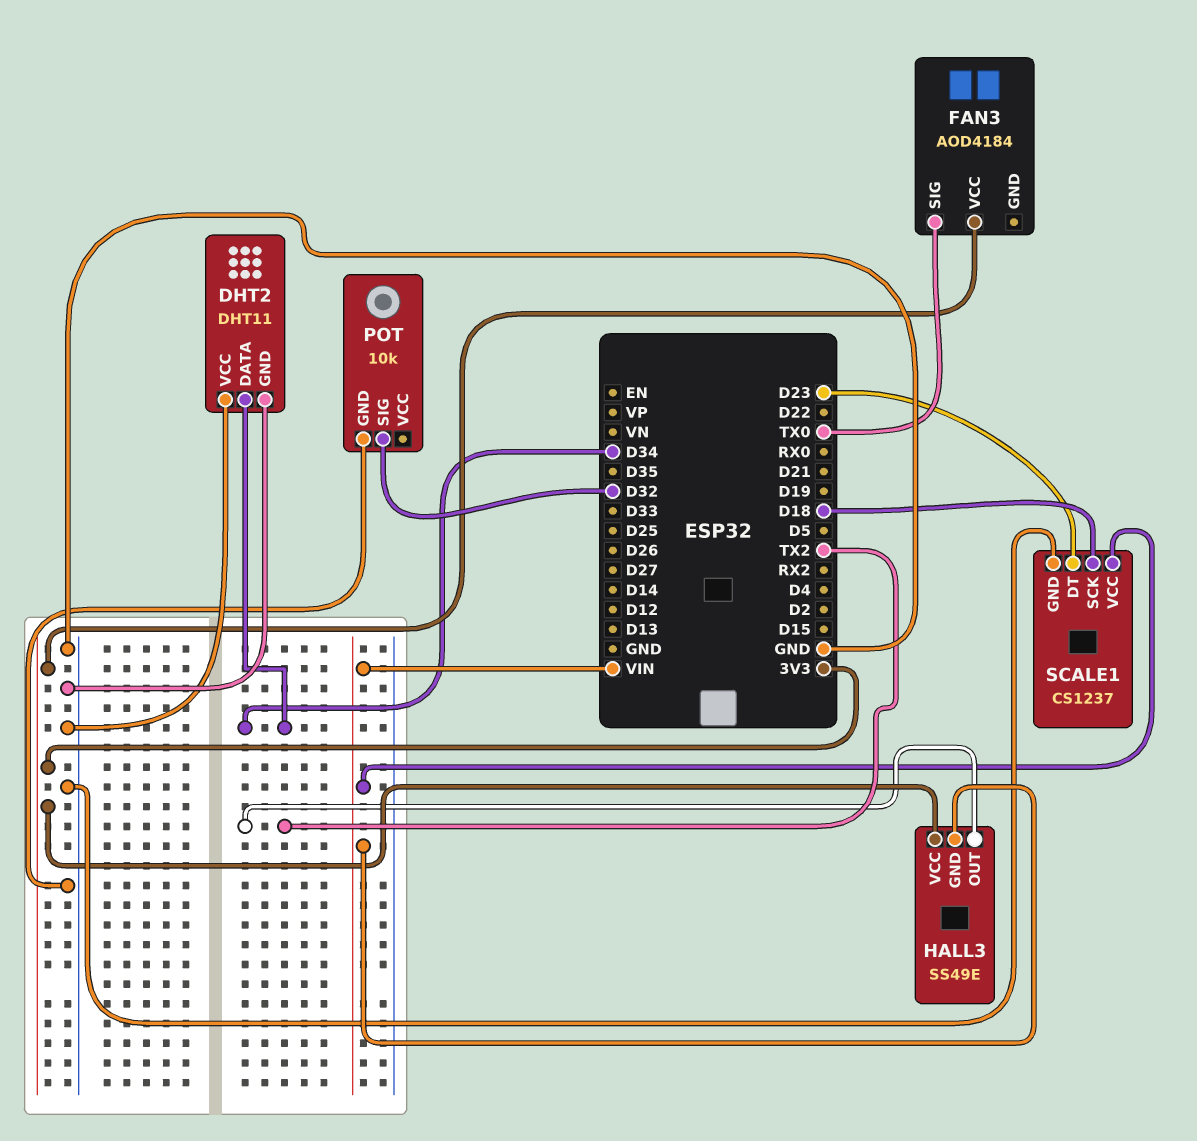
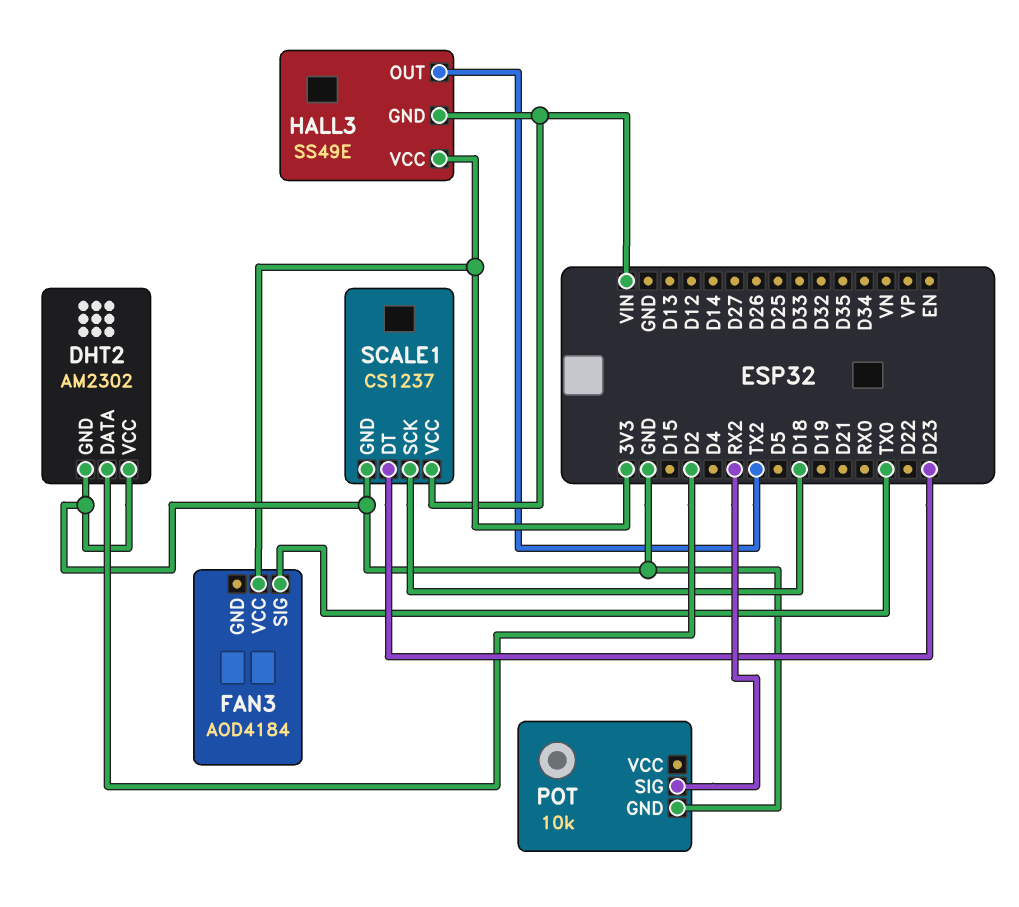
DHT2: DHT11 -> AM2302
DHT2 pin DATA: D34 -> D2
POT pin SIG: D32 -> RX2

